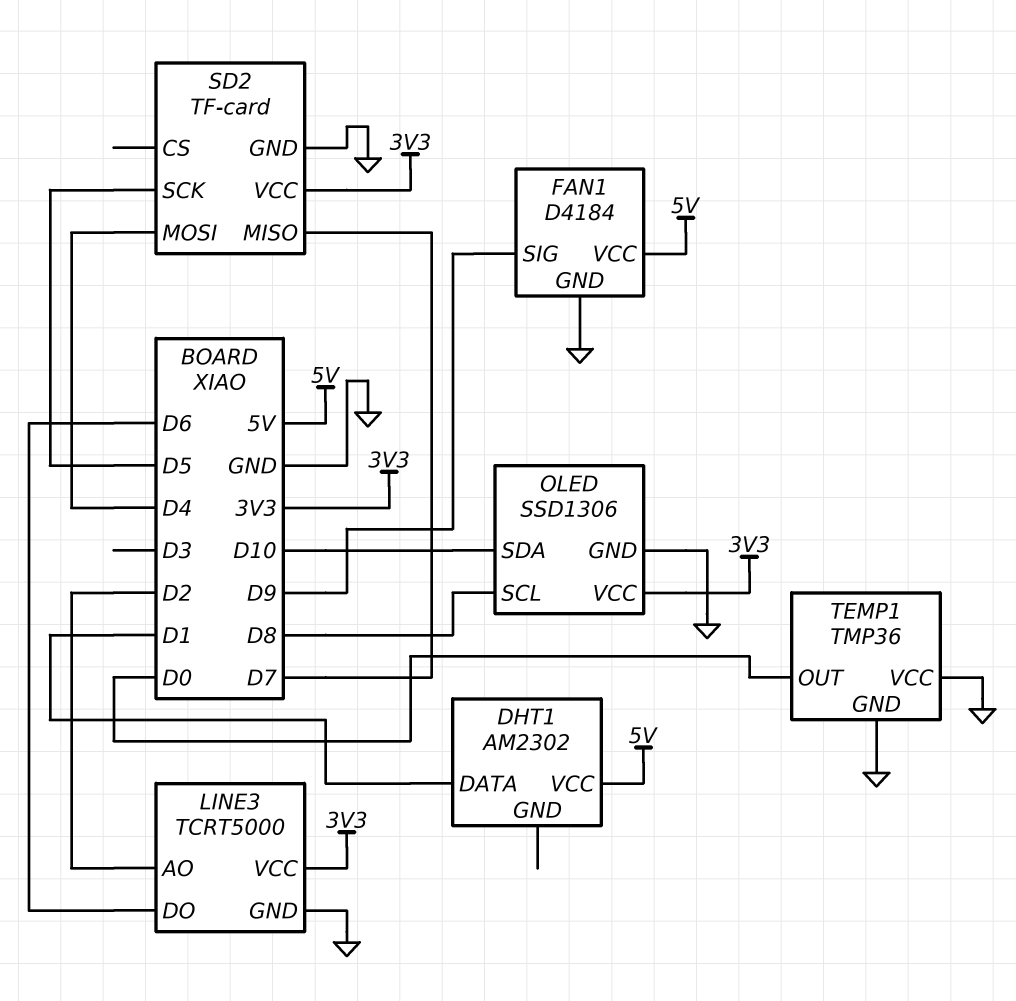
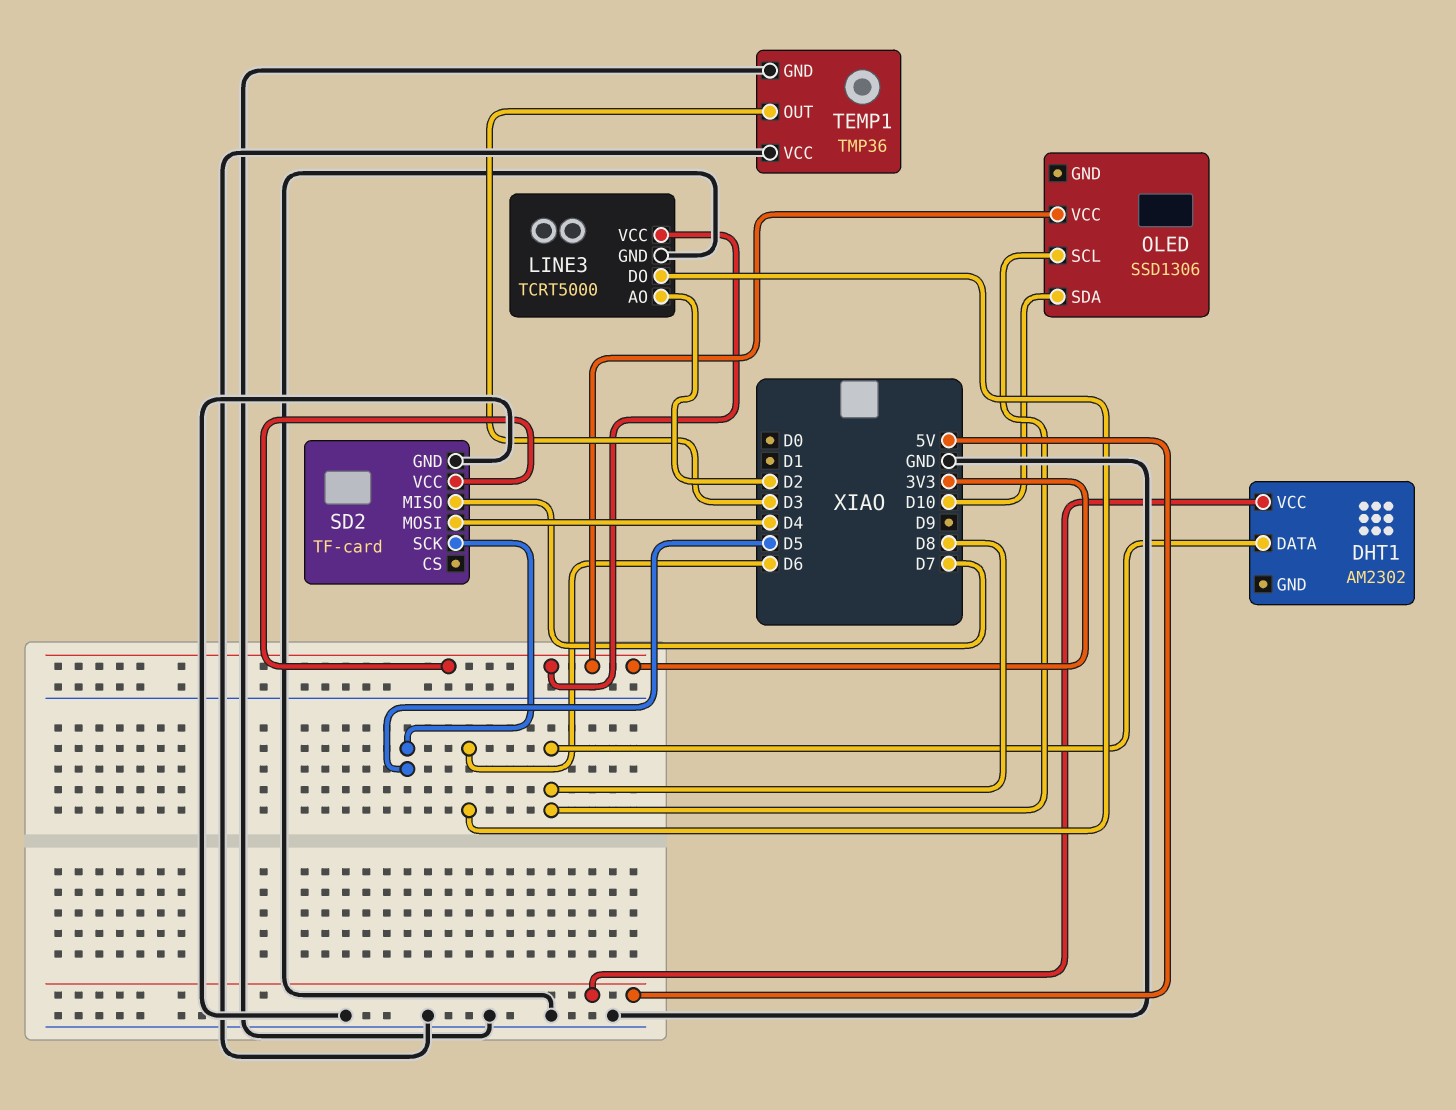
DHT1 pin DATA: D1 -> D8
FAN1: D4184 -> none
FAN1 pin GND: GND -> none
FAN1 pin SIG: D9 -> none
FAN1 pin VCC: 5V -> none
OLED pin GND: GND -> none
TEMP1 pin OUT: D0 -> D3

